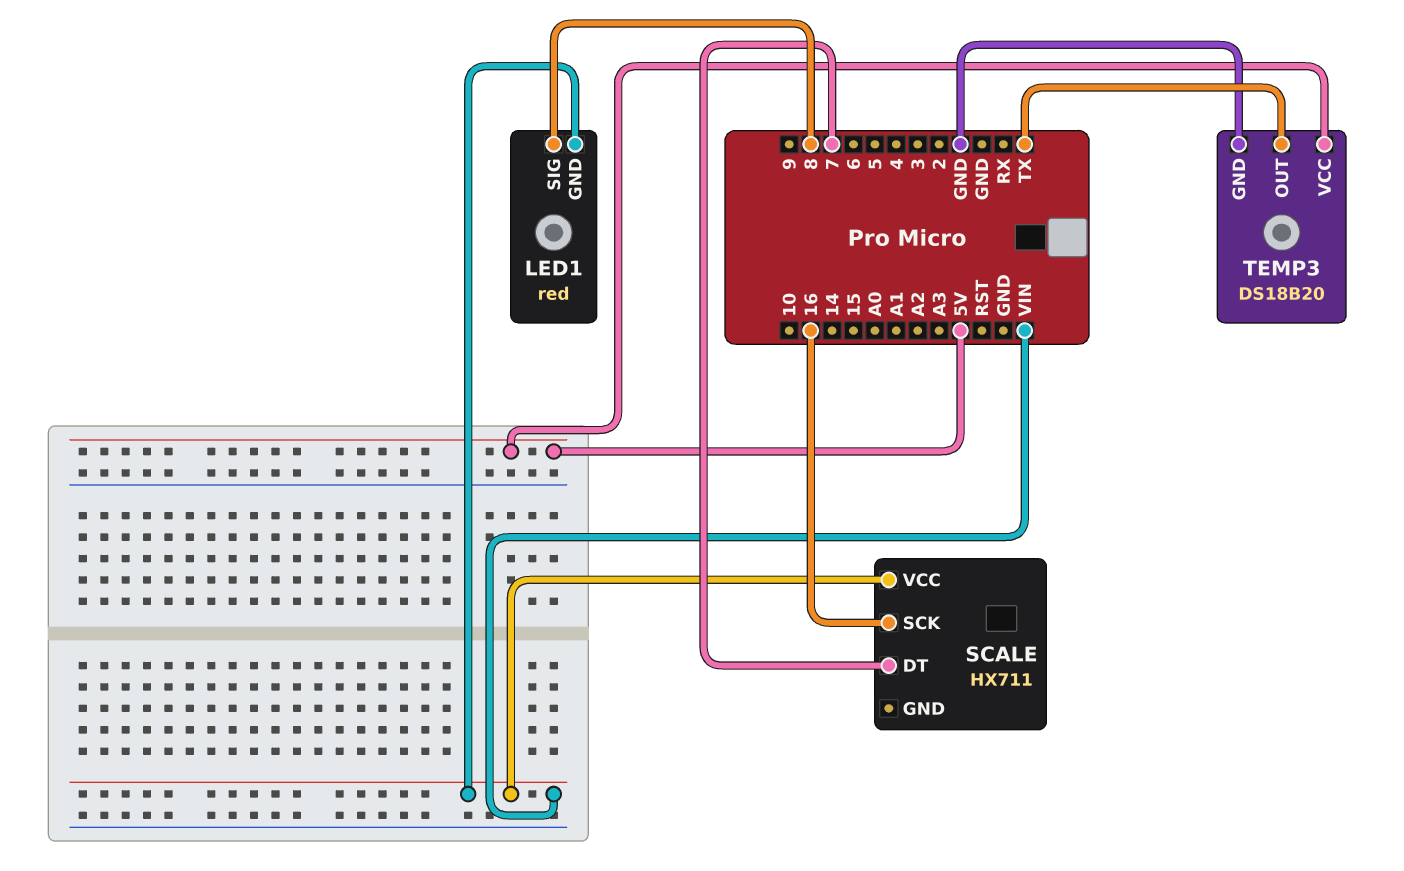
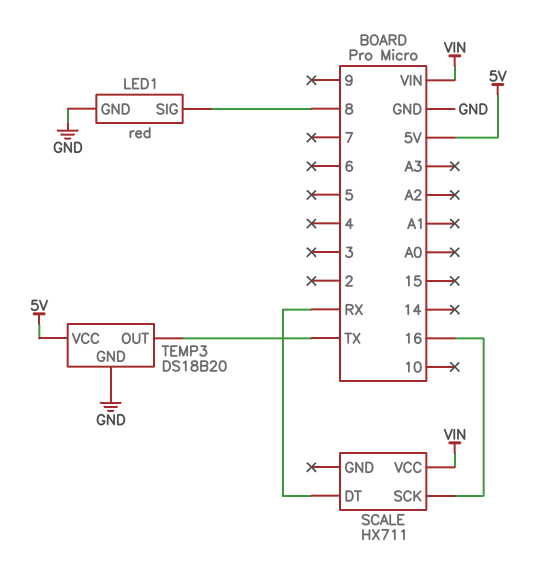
LED1 pin GND: VIN -> GND
SCALE pin DT: 7 -> RX

